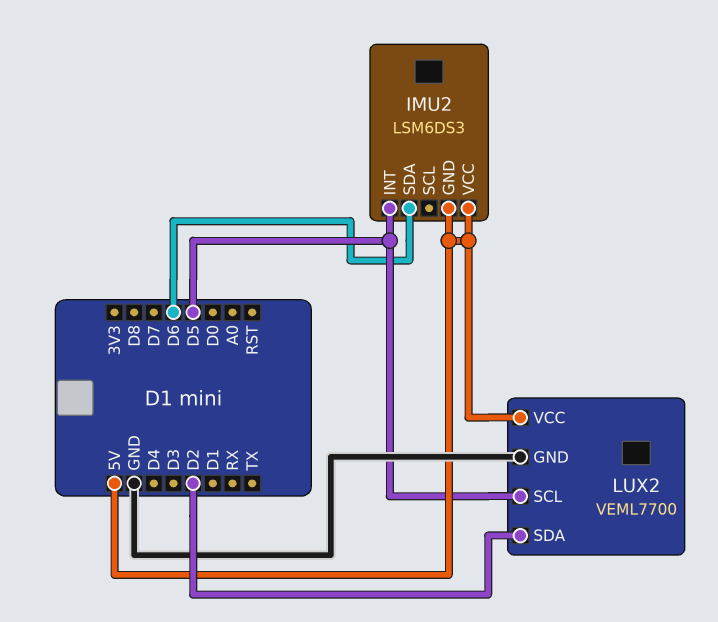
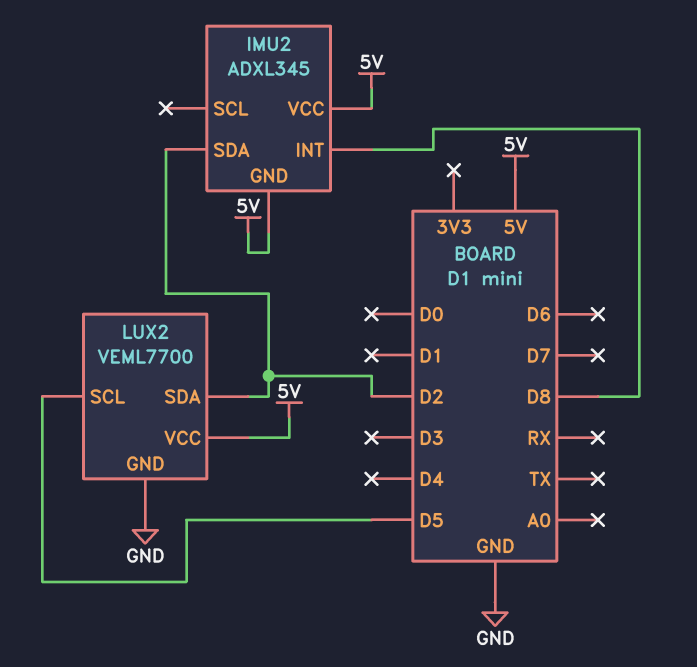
IMU2: LSM6DS3 -> ADXL345
IMU2 pin INT: D5 -> D8
IMU2 pin SDA: D6 -> D2

